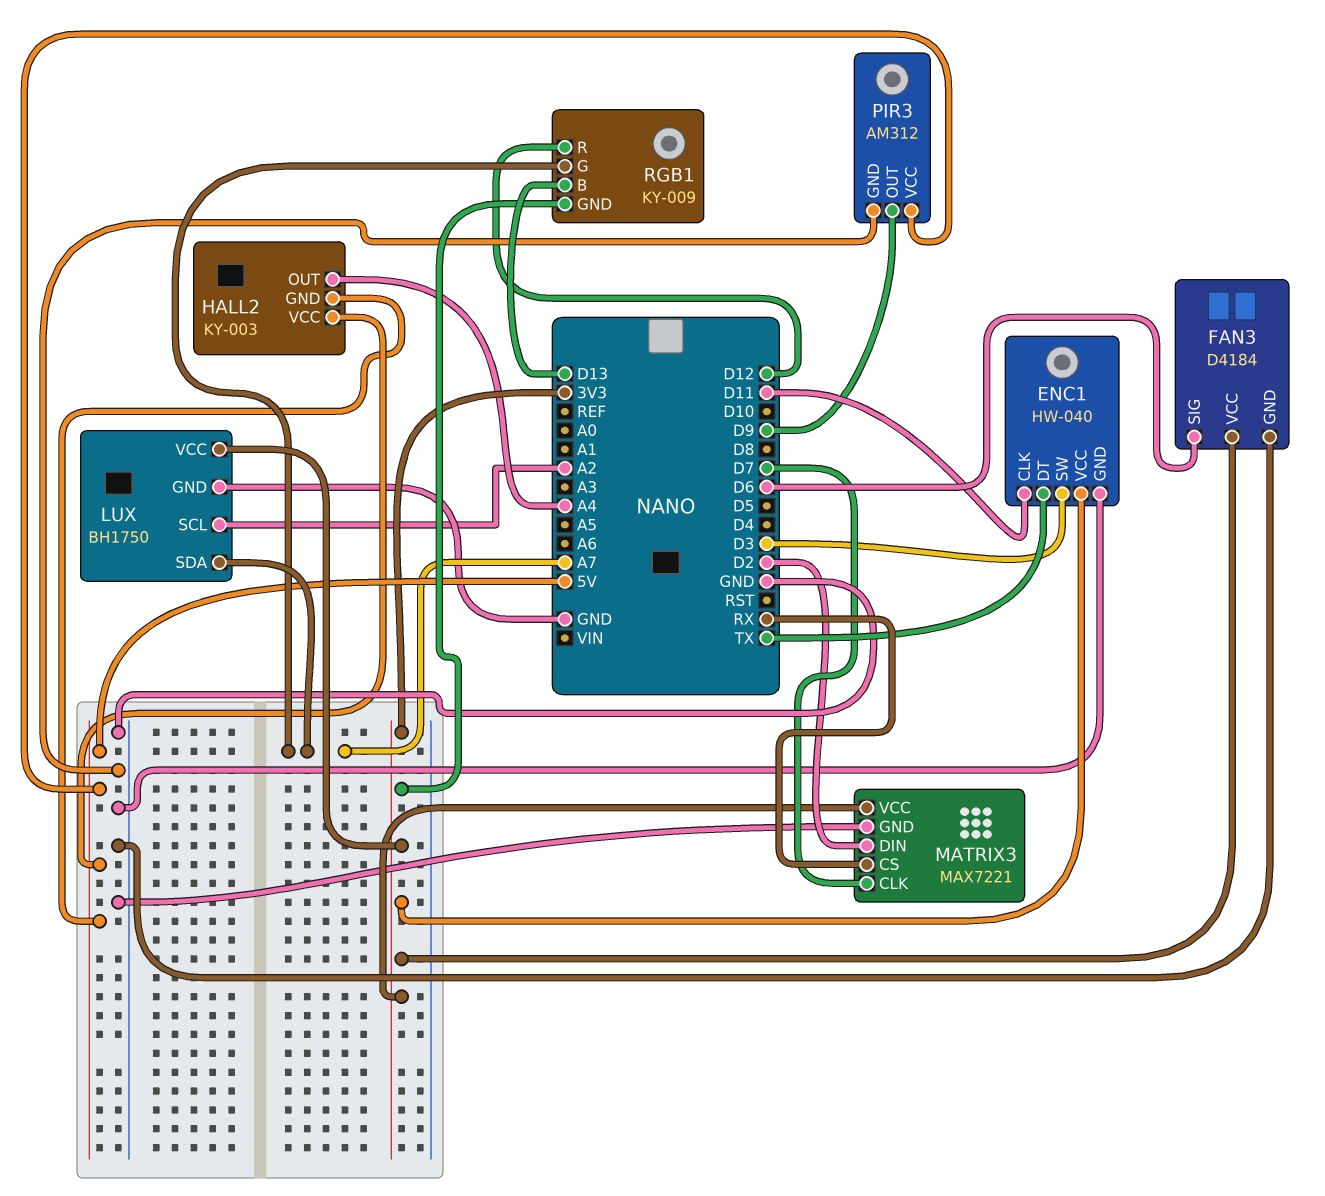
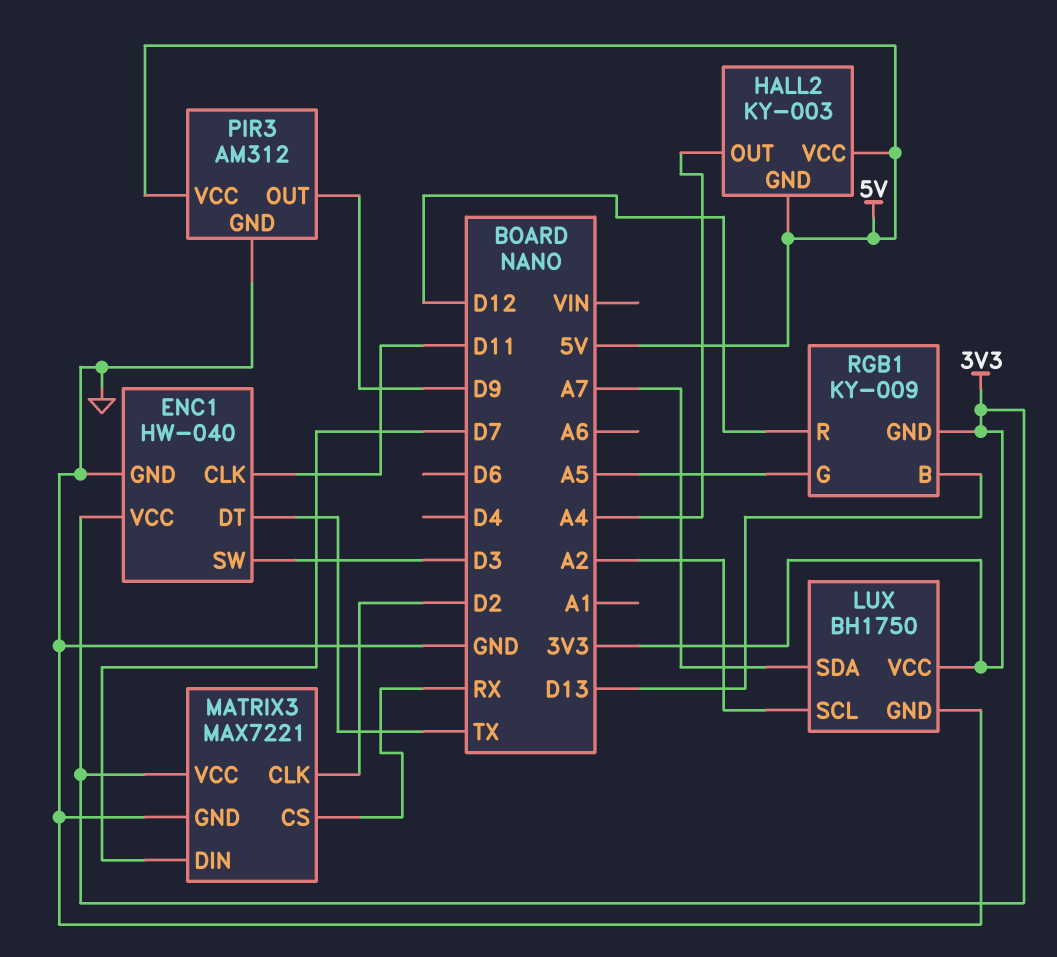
FAN3: D4184 -> none
FAN3 pin GND: GND -> none
FAN3 pin SIG: D6 -> none
FAN3 pin VCC: 3V3 -> none
MATRIX3 pin CLK: D7 -> D2
MATRIX3 pin DIN: D2 -> D7
RGB1 pin G: A7 -> A5

